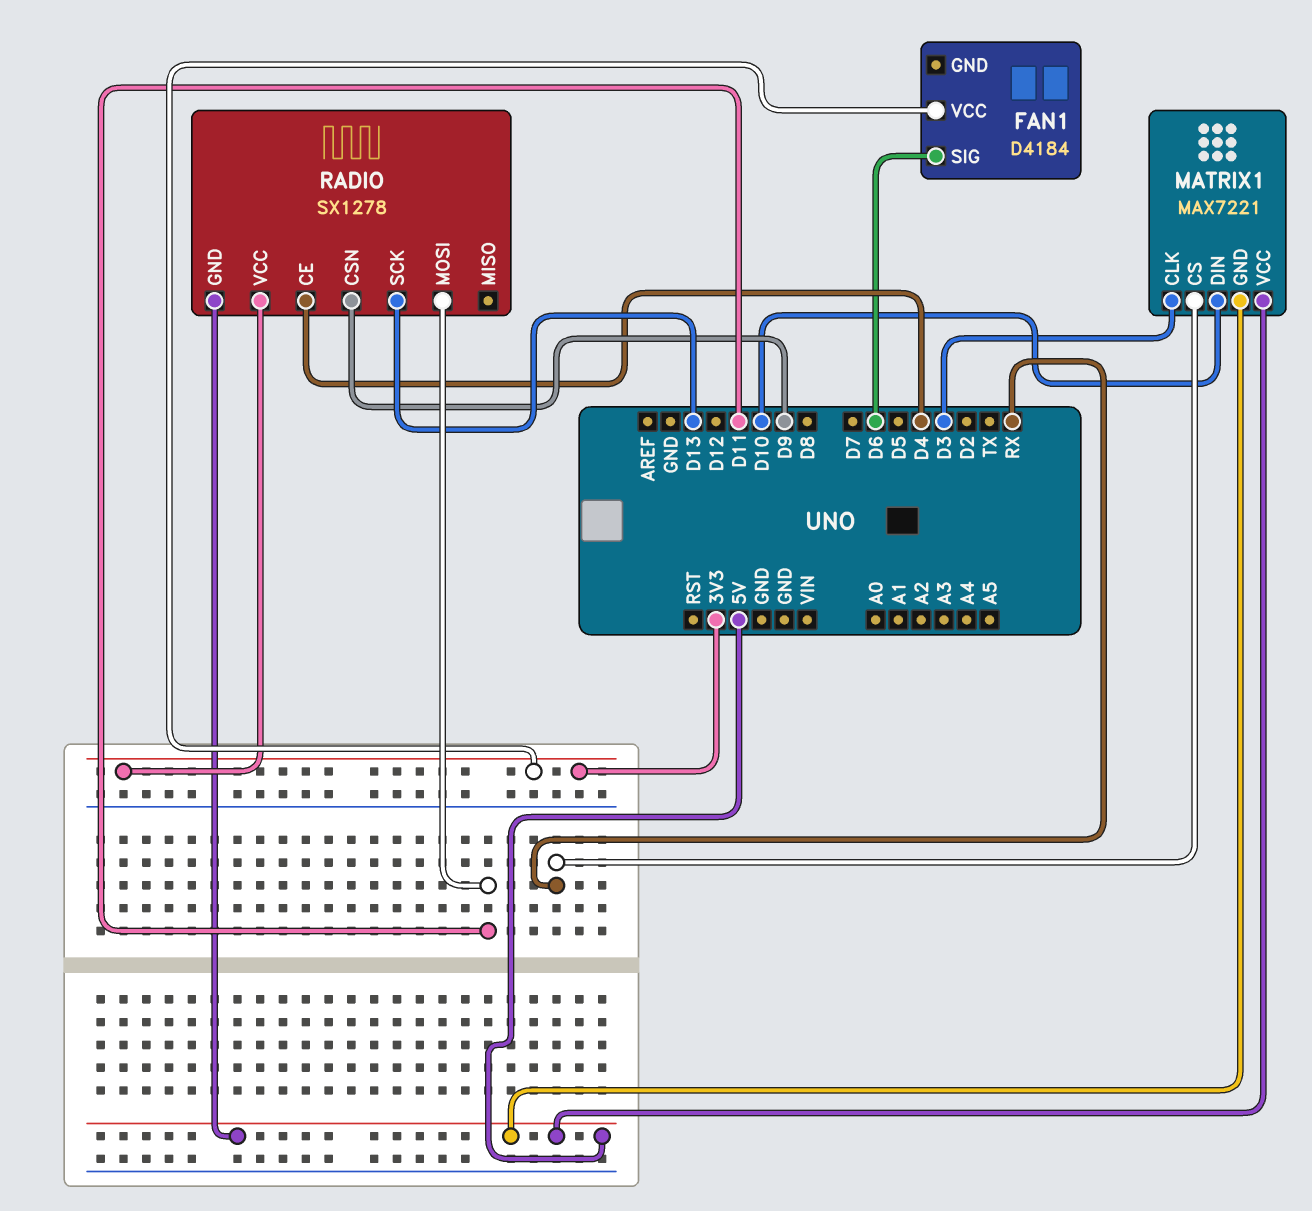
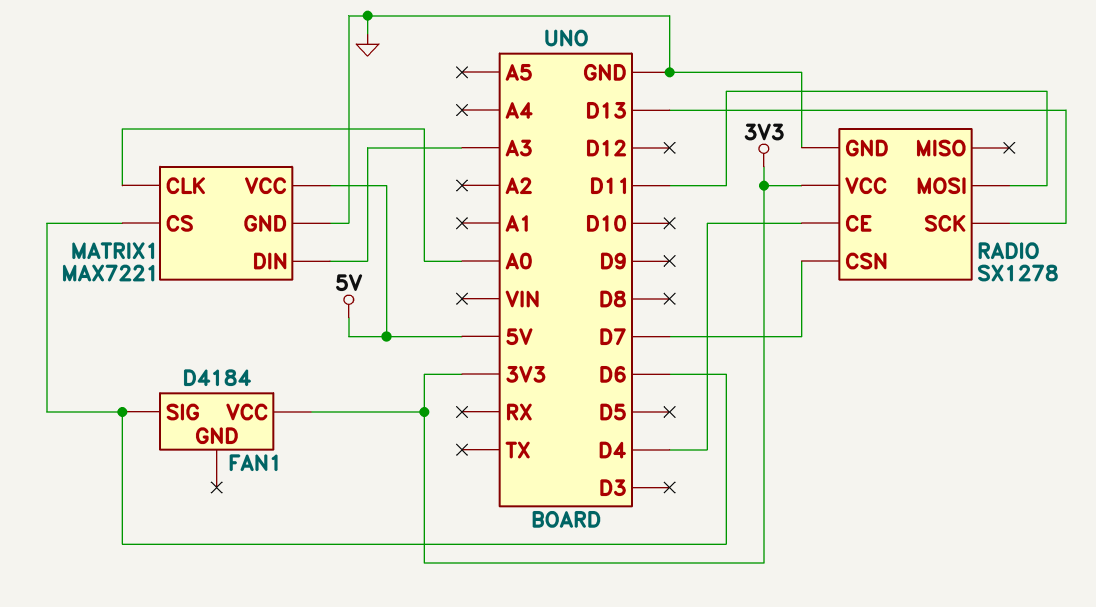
MATRIX1 pin CLK: D3 -> A0
MATRIX1 pin CS: RX -> D6
MATRIX1 pin DIN: D10 -> A3
MATRIX1 pin GND: 5V -> GND
RADIO pin CSN: D9 -> D7
RADIO pin GND: 5V -> GND

